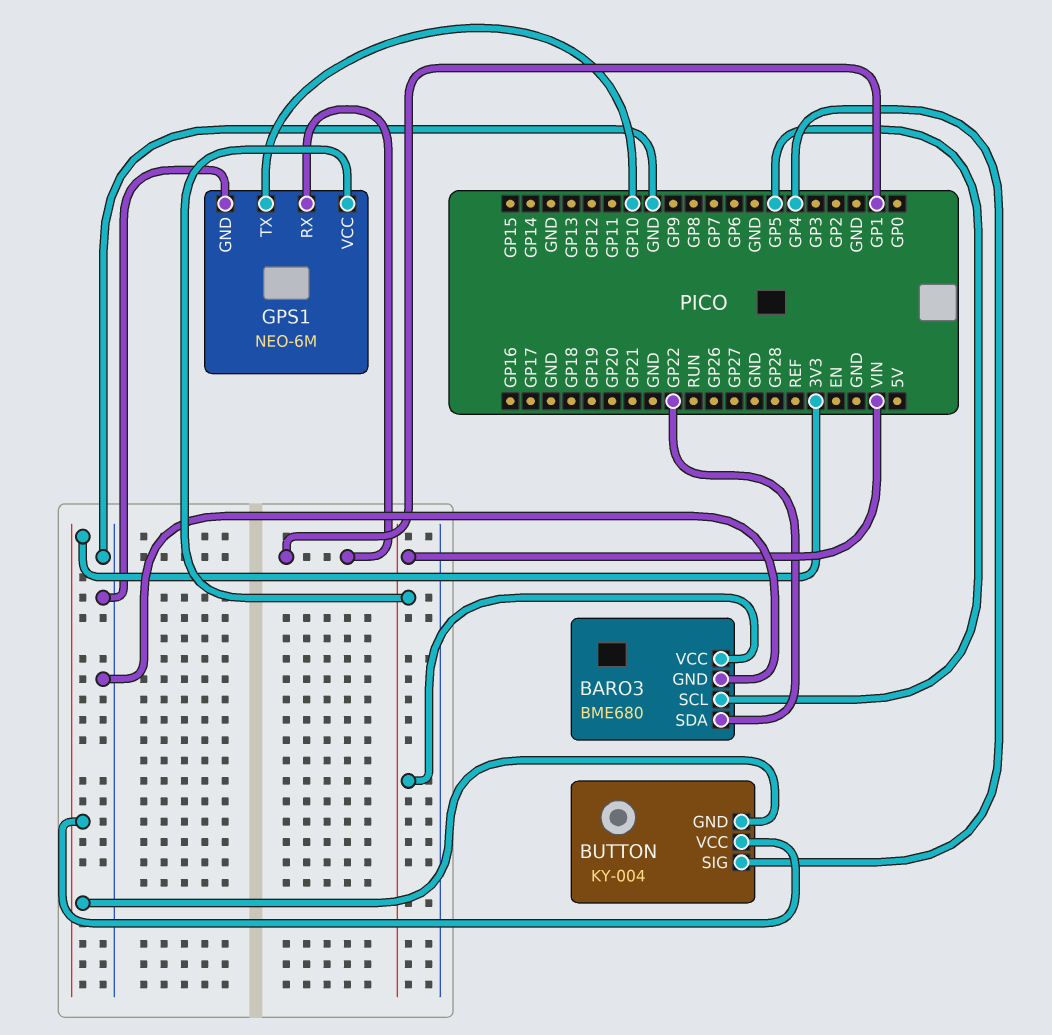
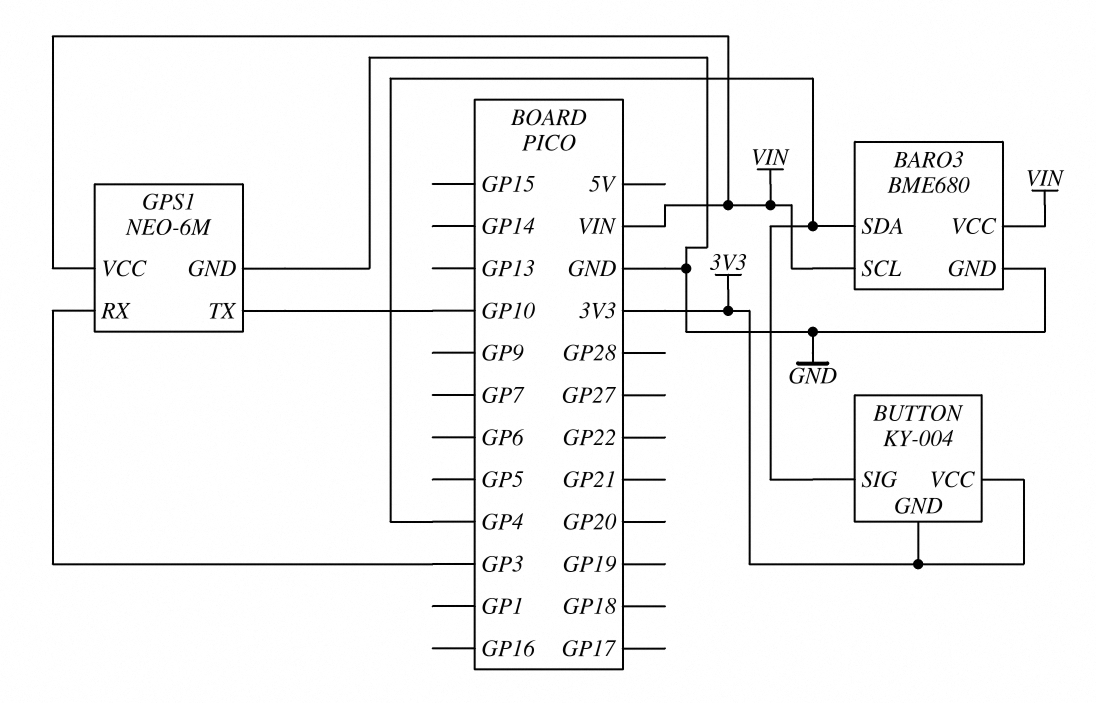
BARO3 pin SCL: GP5 -> VIN
BARO3 pin SDA: GP22 -> GP4
GPS1 pin RX: GP1 -> GP3

